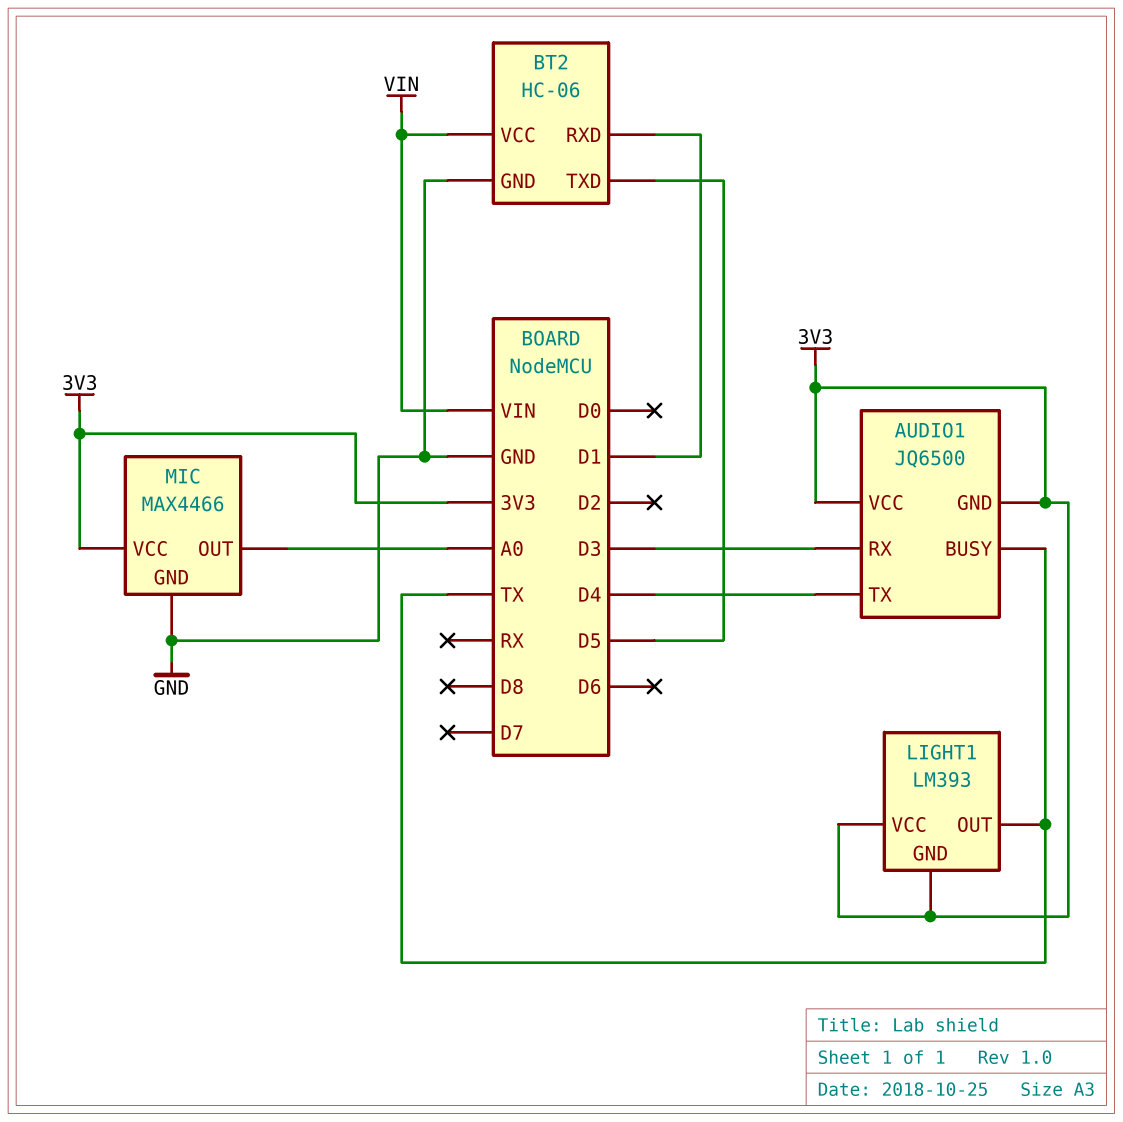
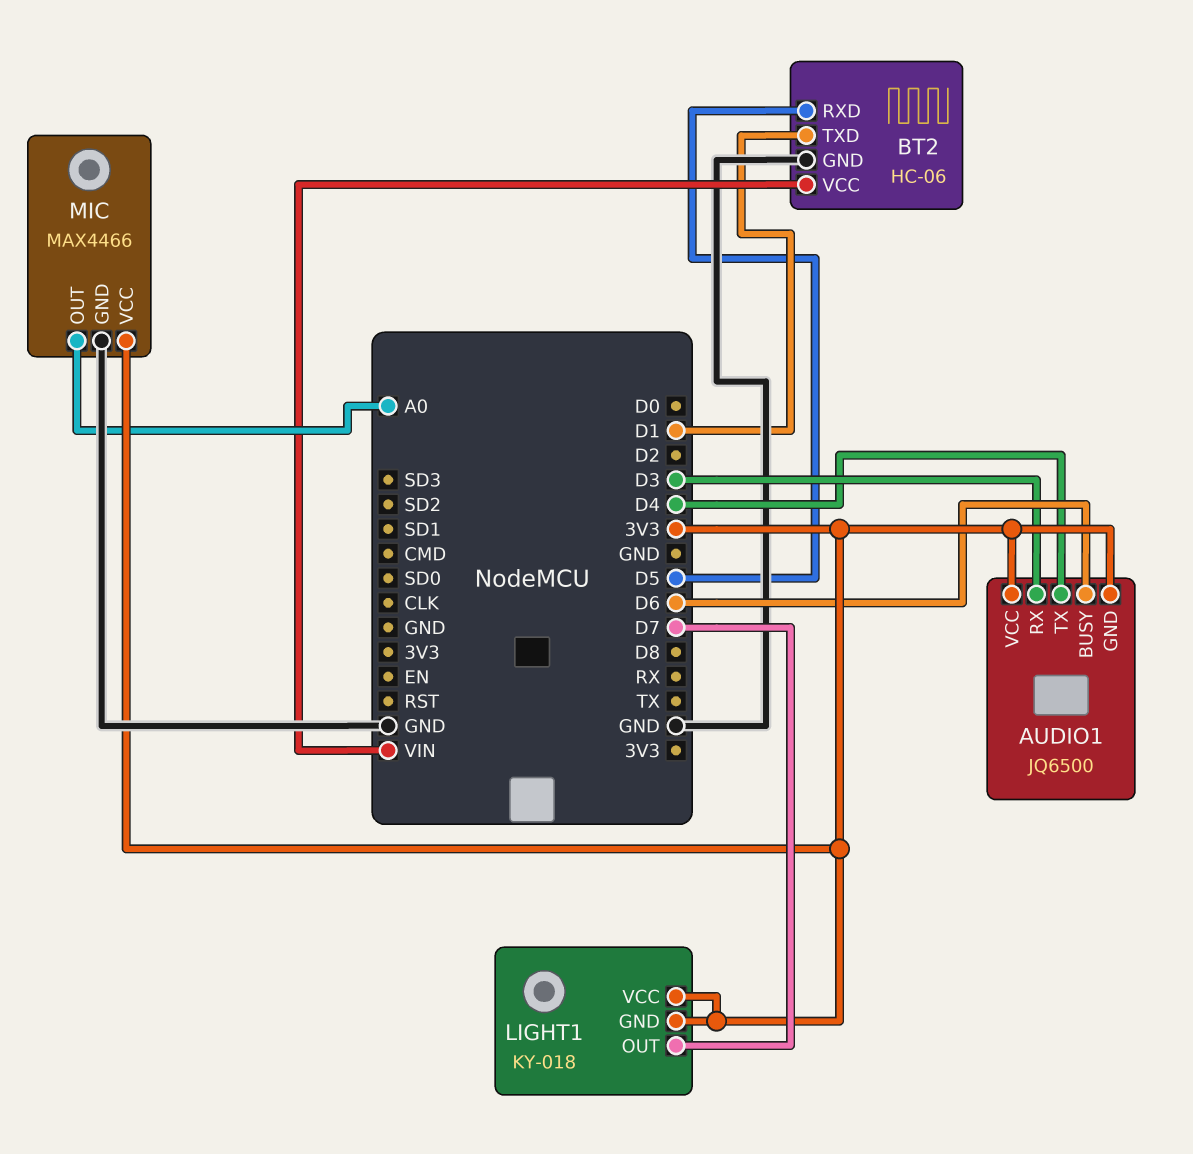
AUDIO1 pin BUSY: TX -> D6
BT2 pin RXD: D1 -> D5
BT2 pin TXD: D5 -> D1
LIGHT1: LM393 -> KY-018
LIGHT1 pin OUT: TX -> D7

